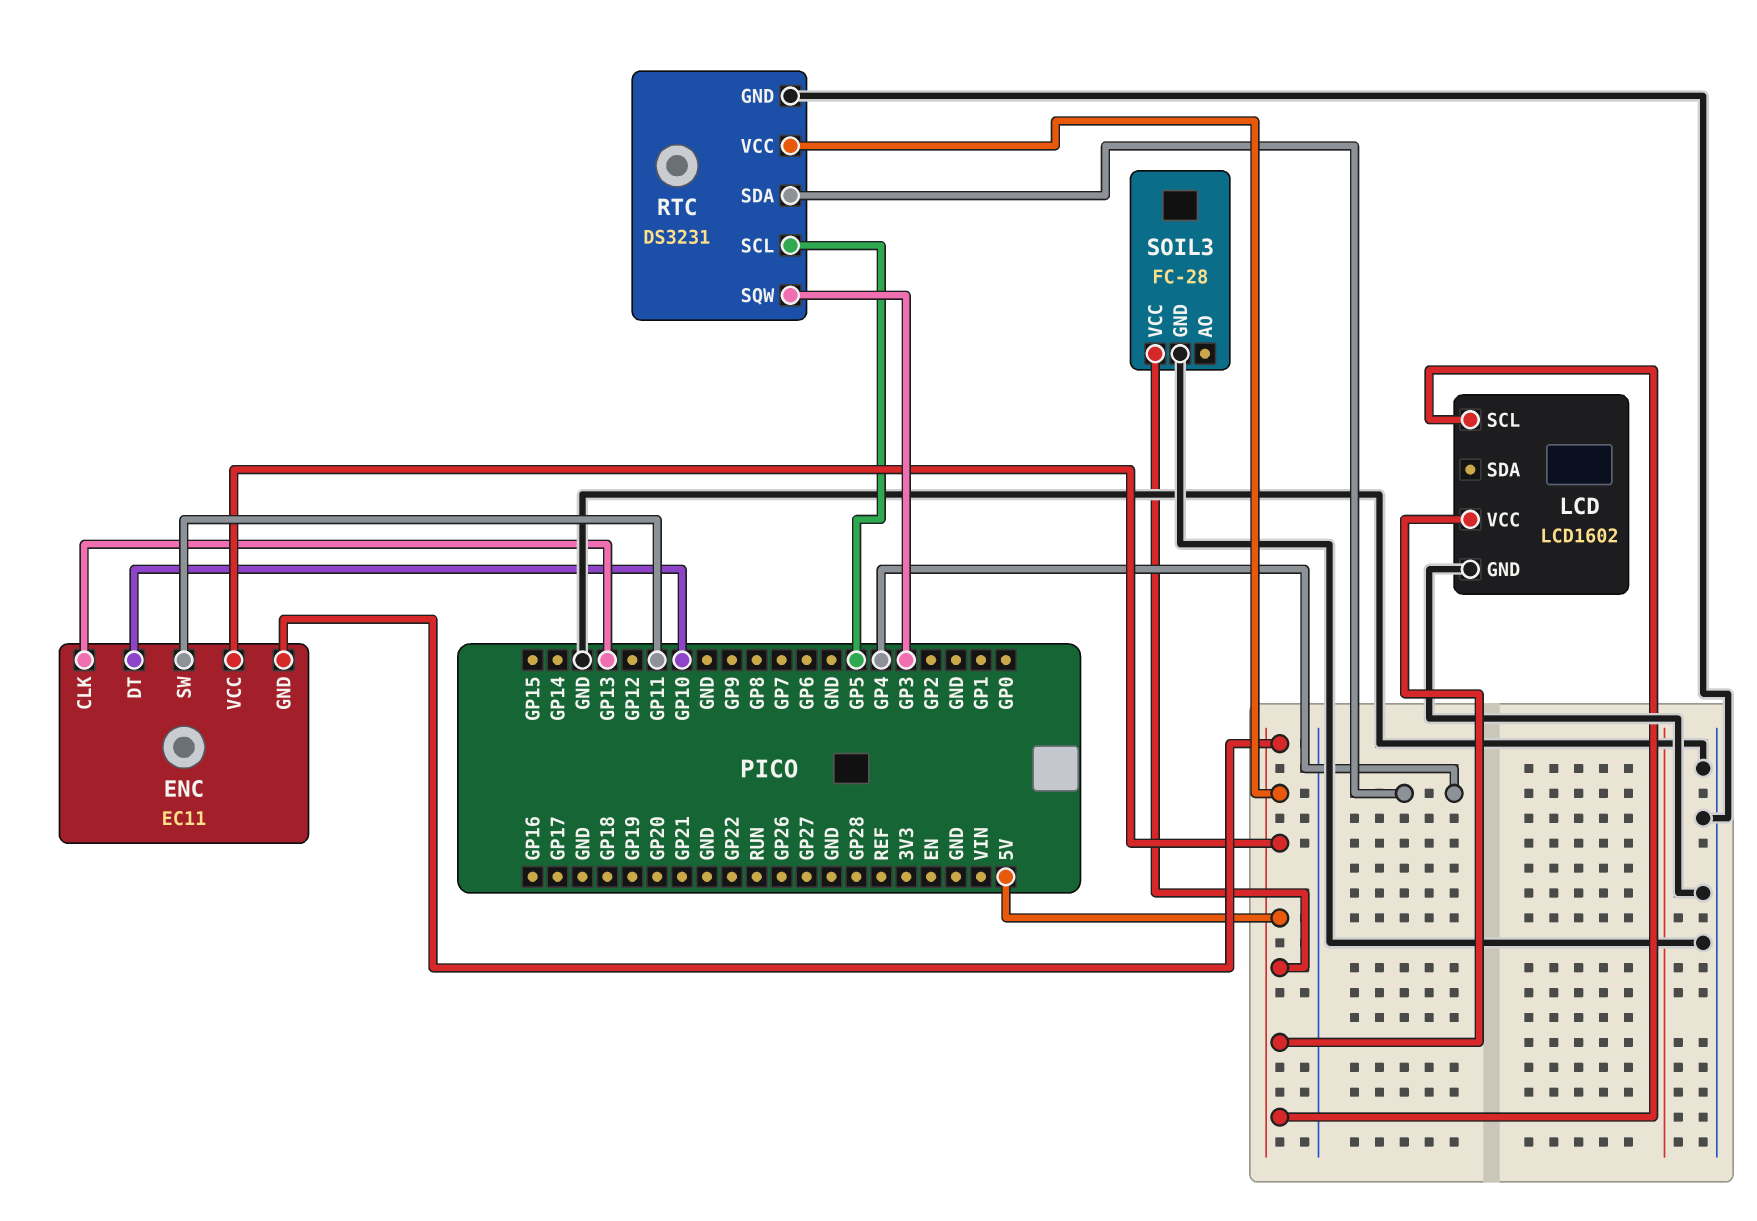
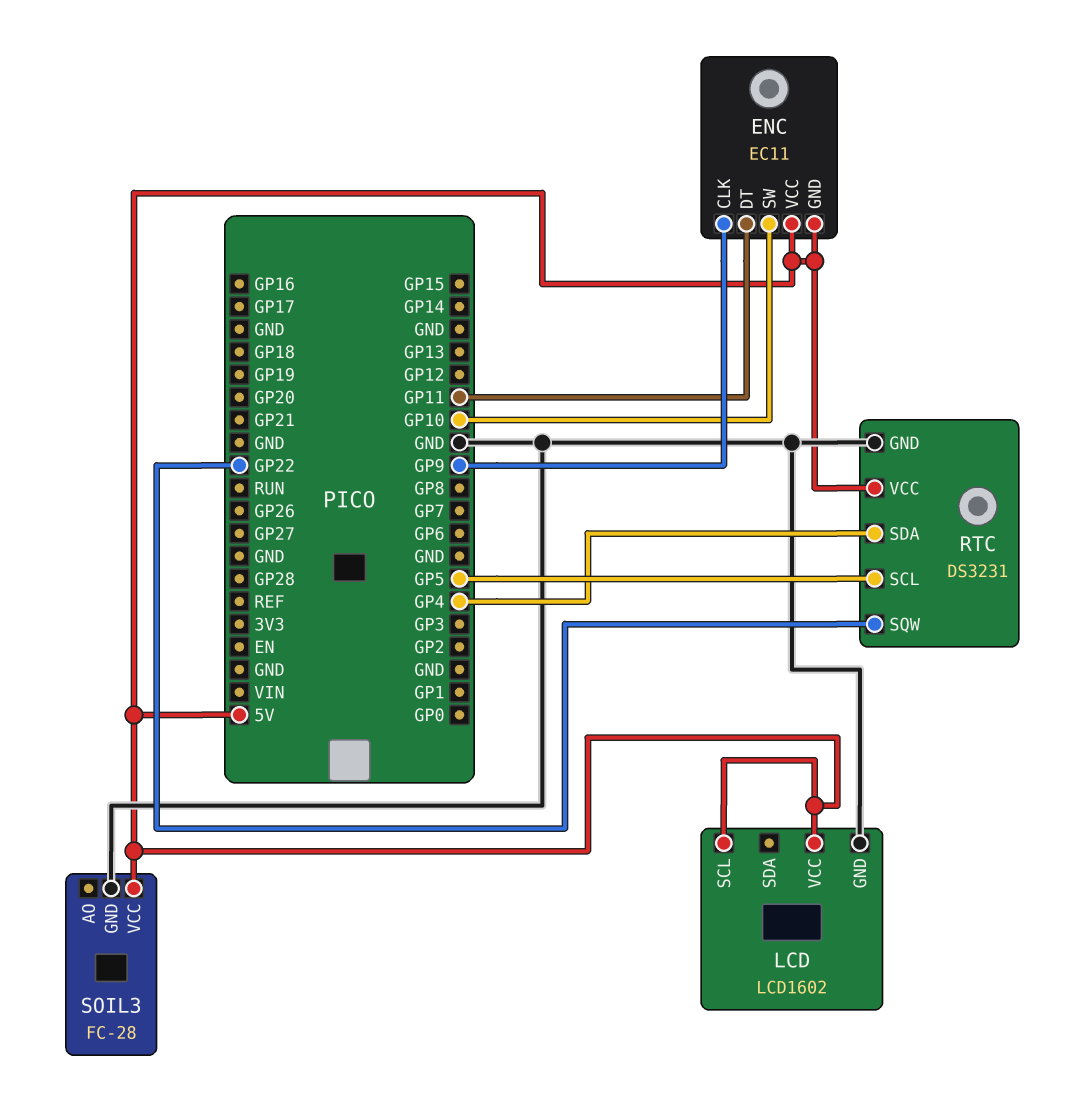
ENC pin CLK: GP13 -> GP9
ENC pin DT: GP10 -> GP11
ENC pin SW: GP11 -> GP10
RTC pin SQW: GP3 -> GP22

